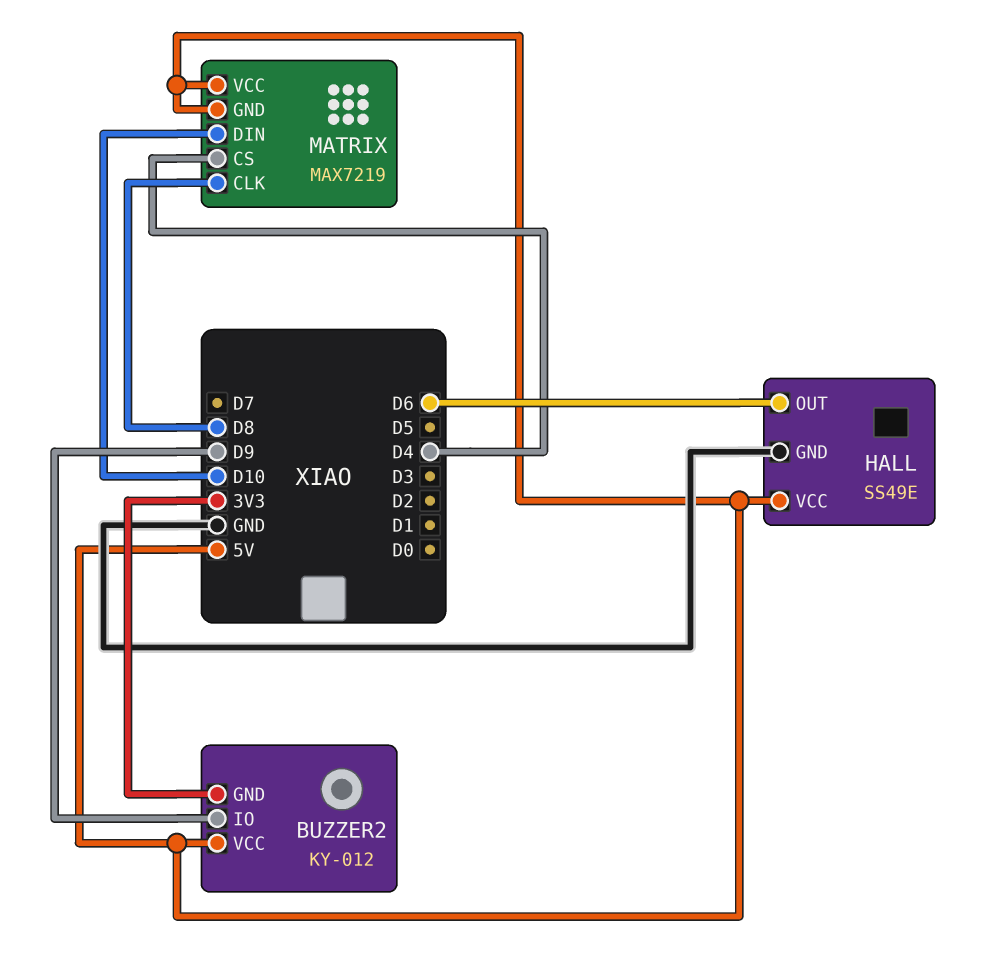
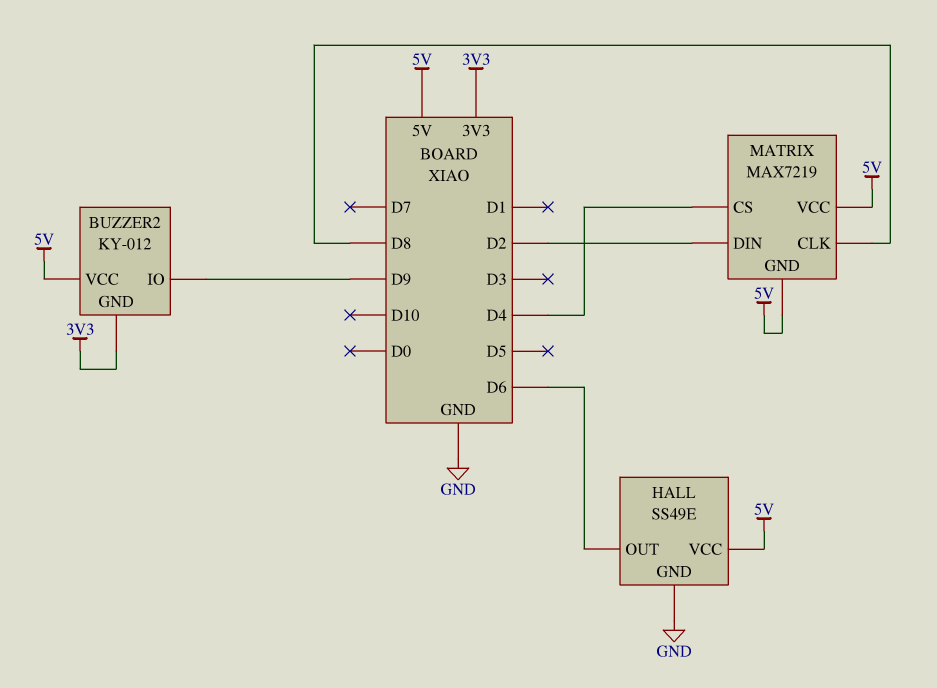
MATRIX pin DIN: D10 -> D2

